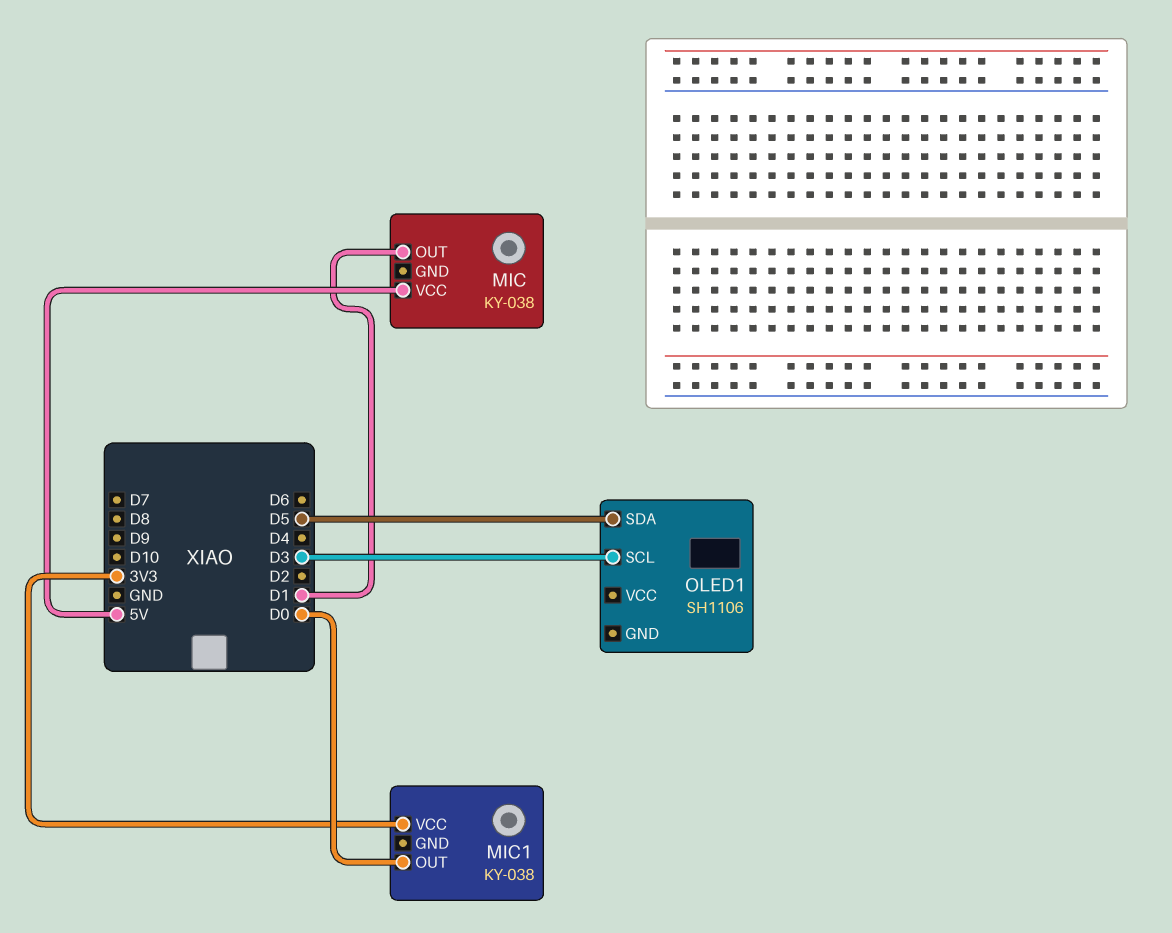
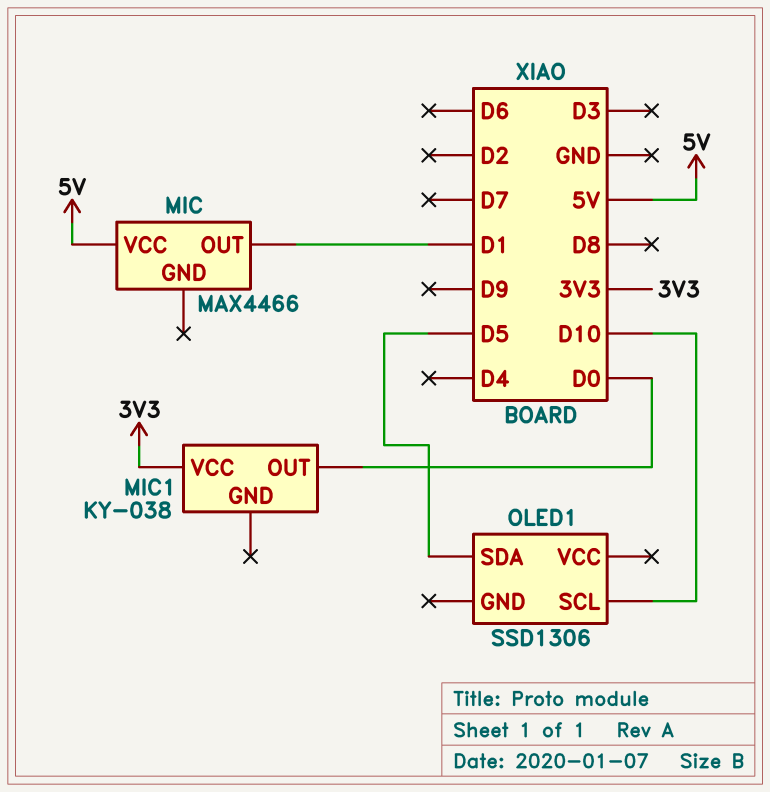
MIC: KY-038 -> MAX4466
OLED1: SH1106 -> SSD1306
OLED1 pin SCL: D3 -> D10

